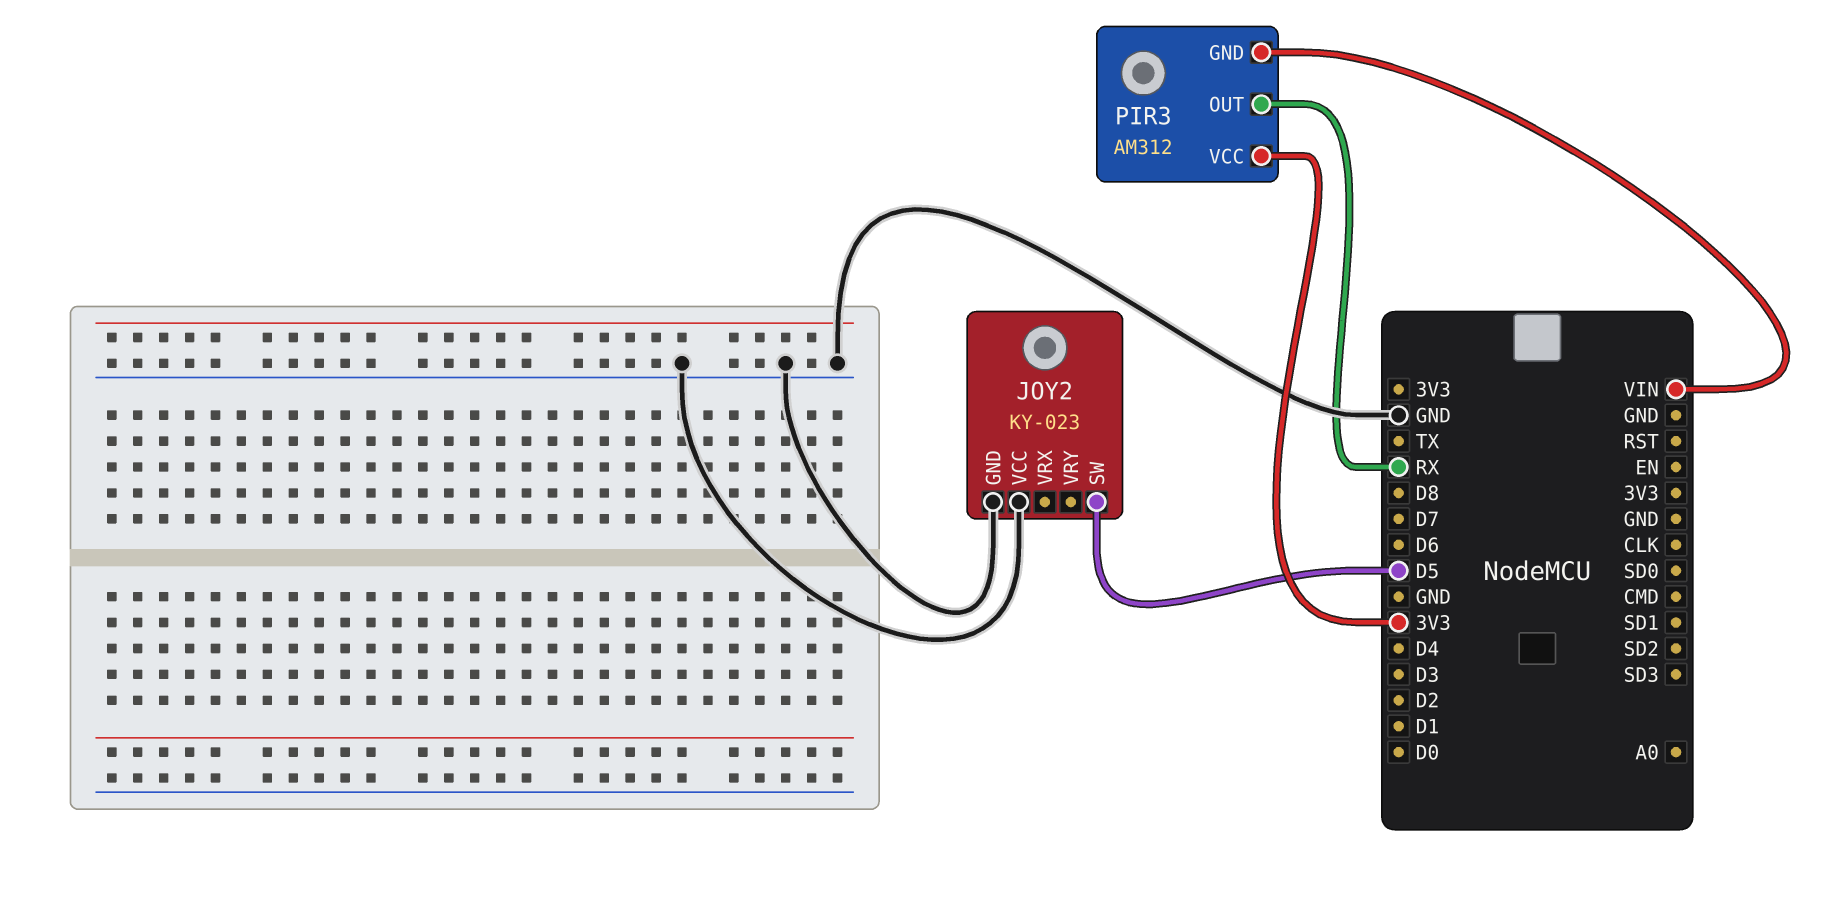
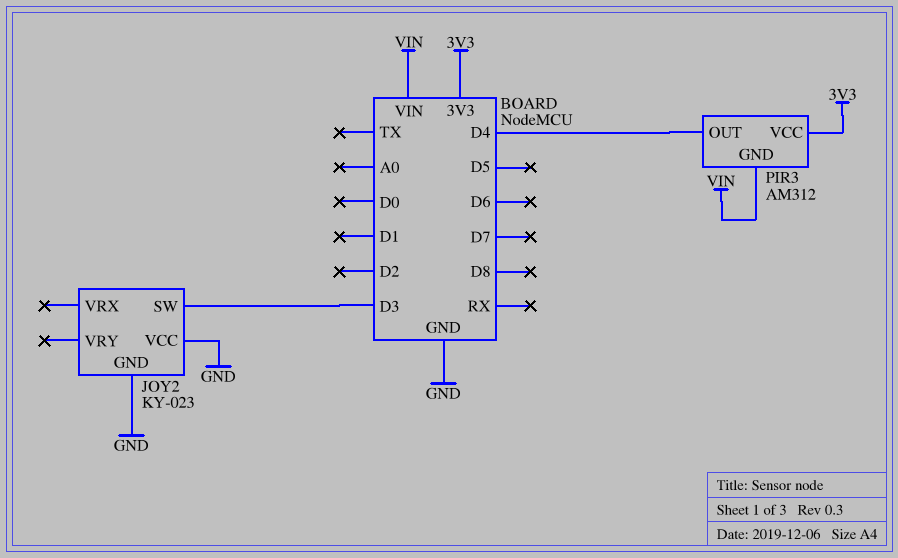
JOY2 pin SW: D5 -> D3
PIR3 pin OUT: RX -> D4

